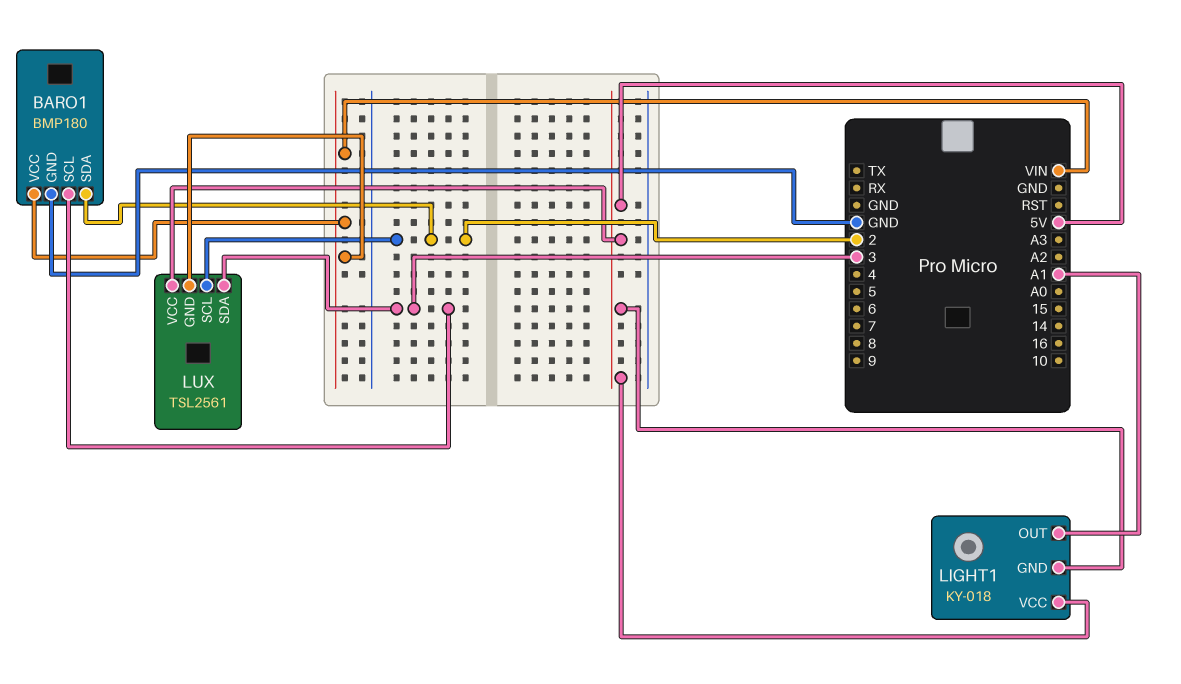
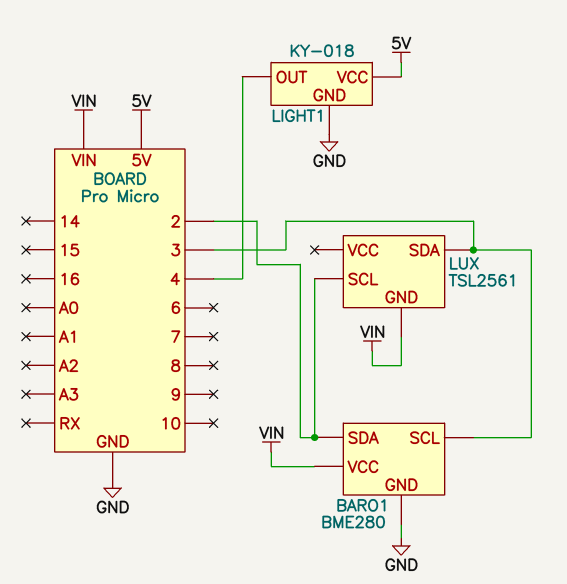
BARO1: BMP180 -> BME280
LIGHT1 pin GND: 5V -> GND
LIGHT1 pin OUT: A1 -> 4
LUX pin VCC: 5V -> none

